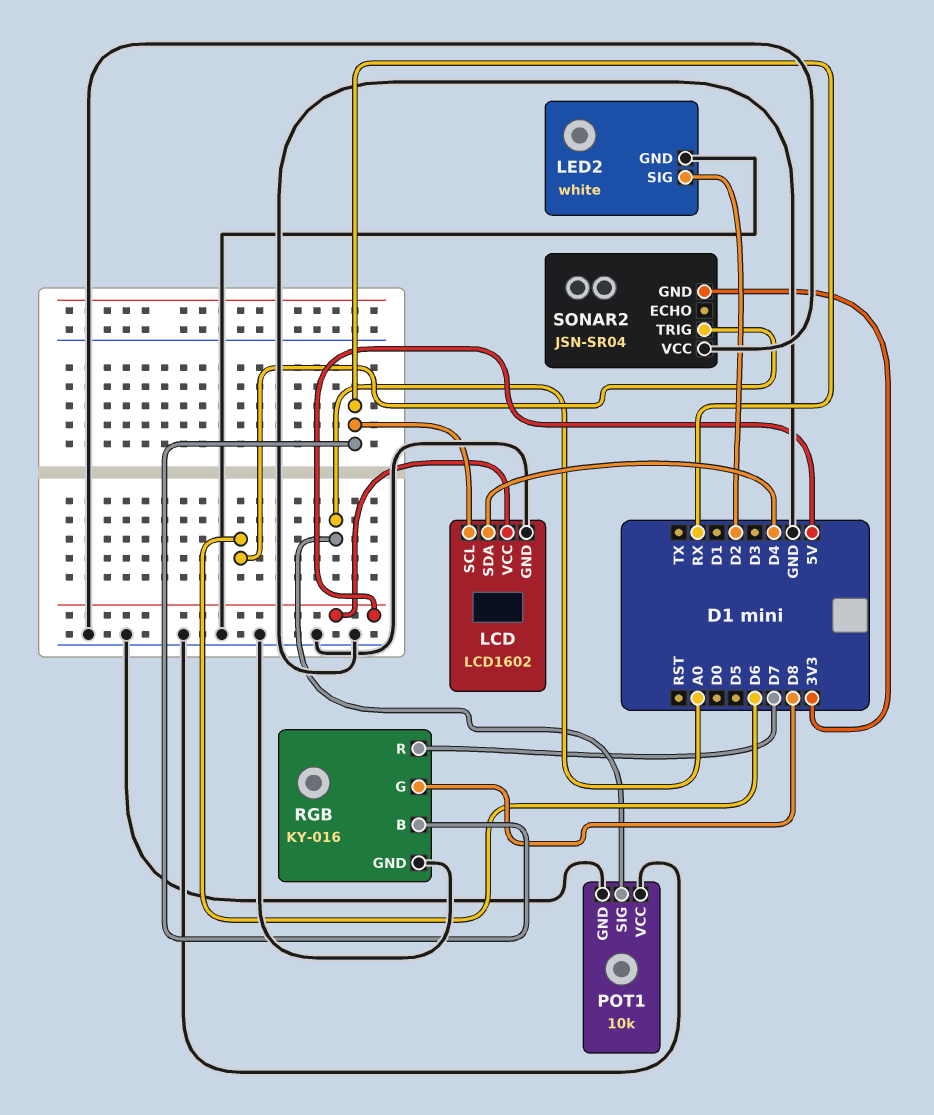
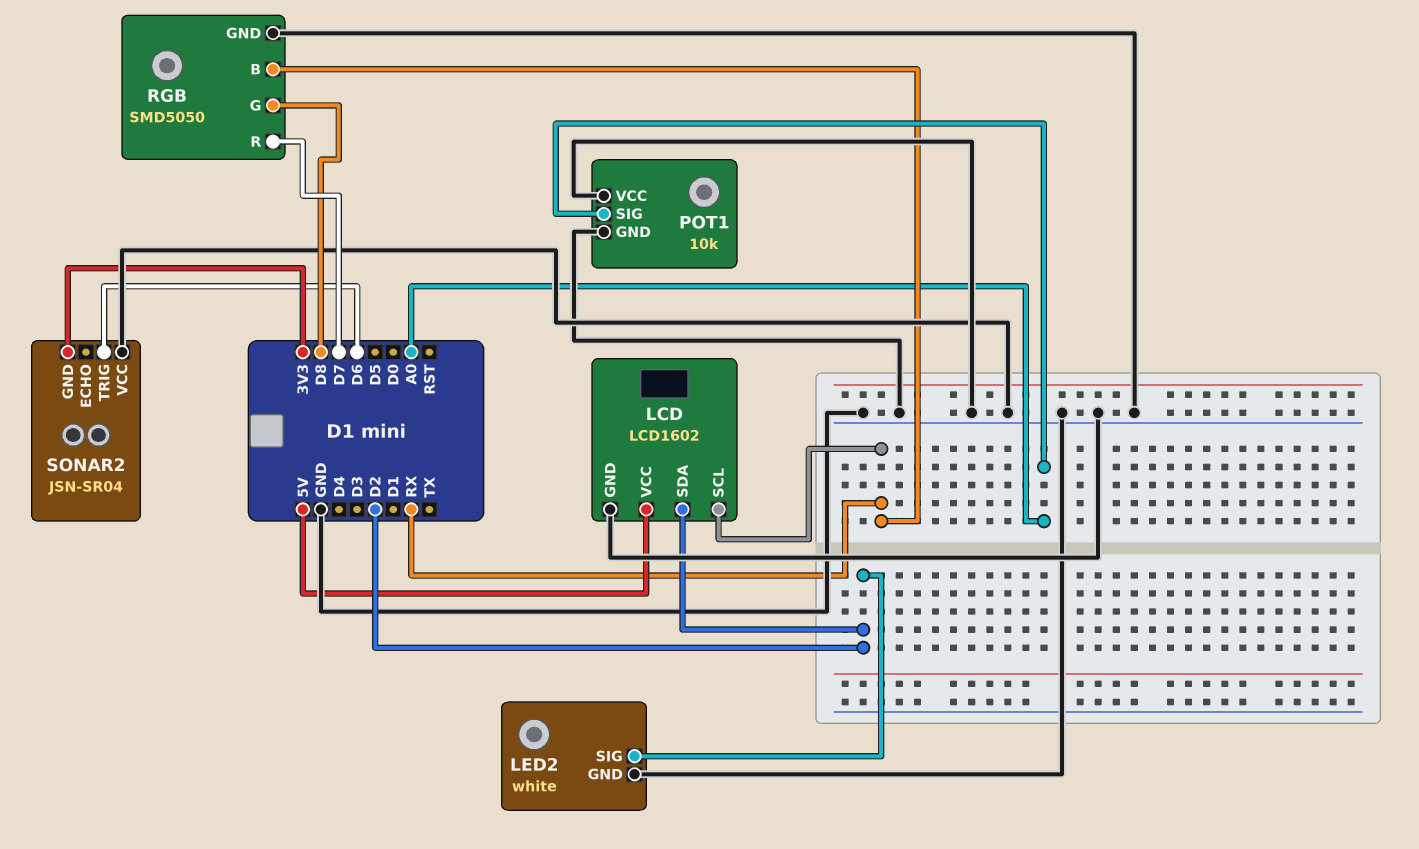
LCD pin SDA: D4 -> D2
RGB: KY-016 -> SMD5050

